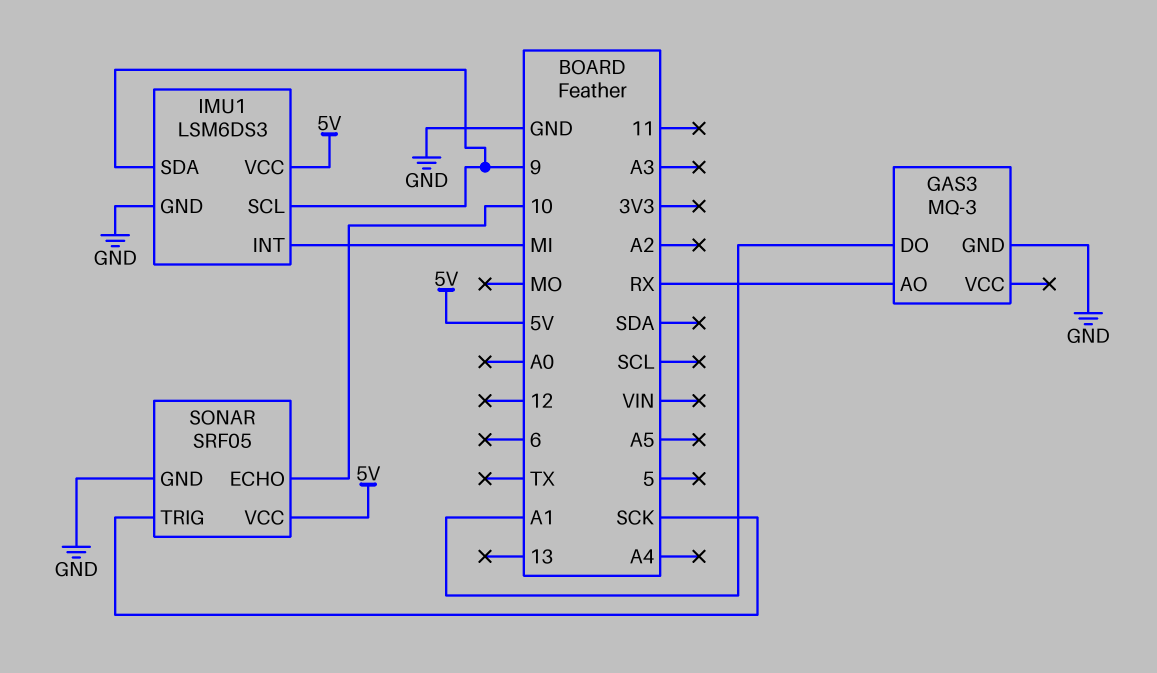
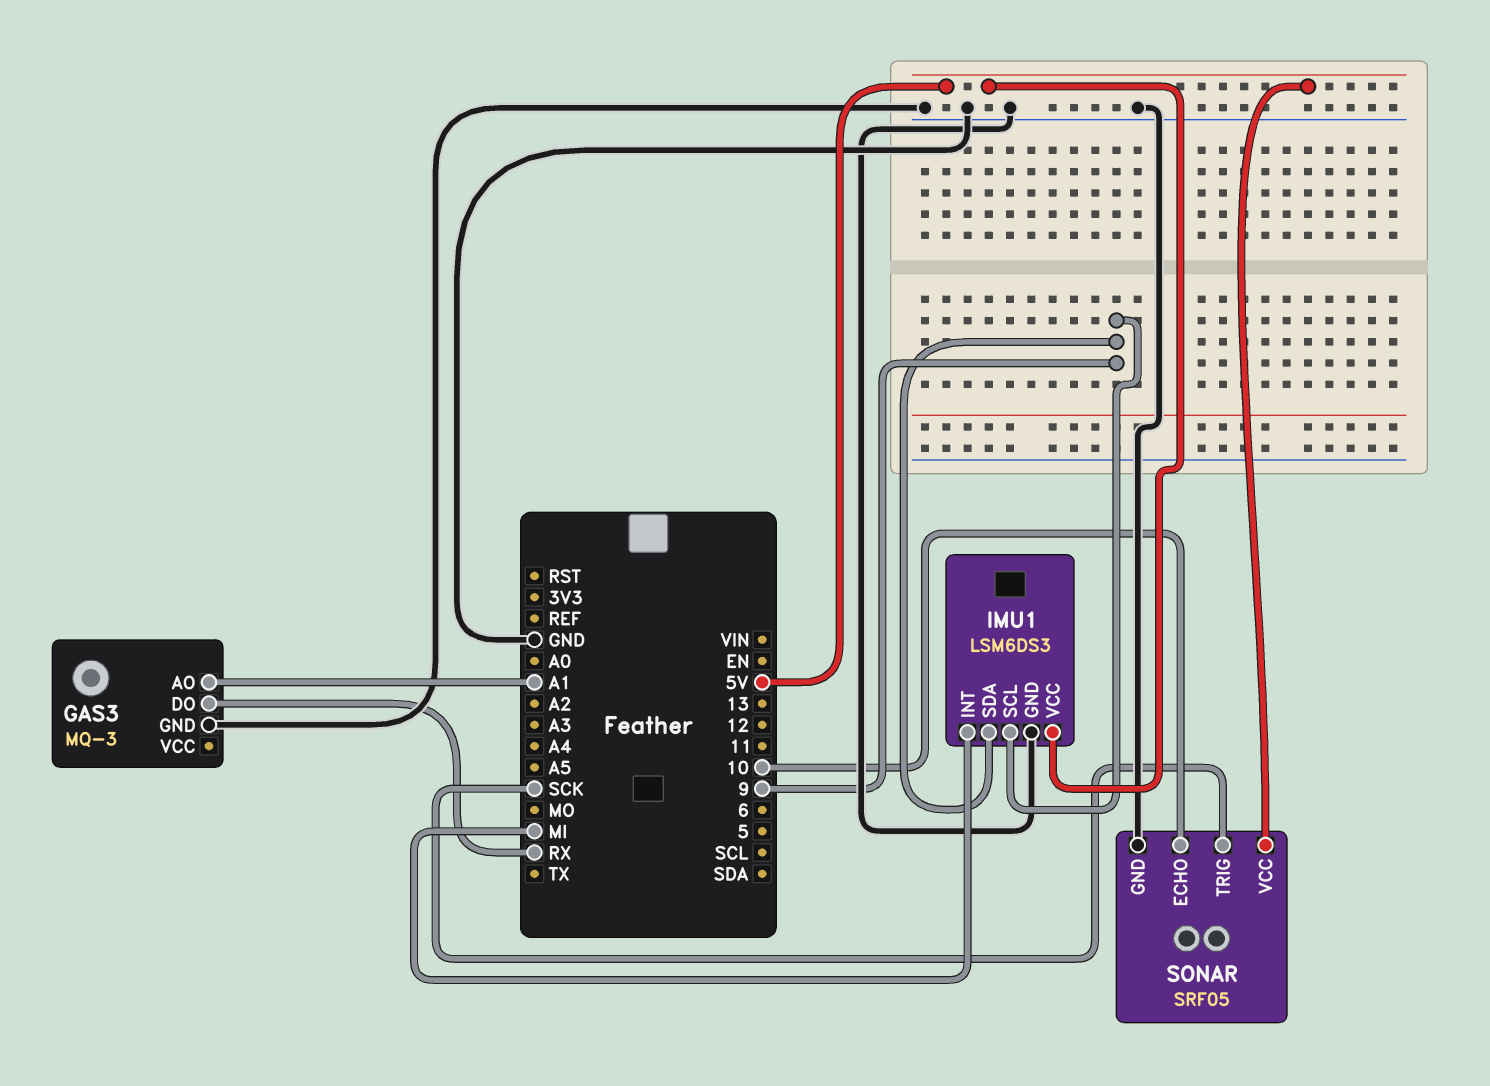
GAS3 pin AO: RX -> A1
GAS3 pin DO: A1 -> RX

